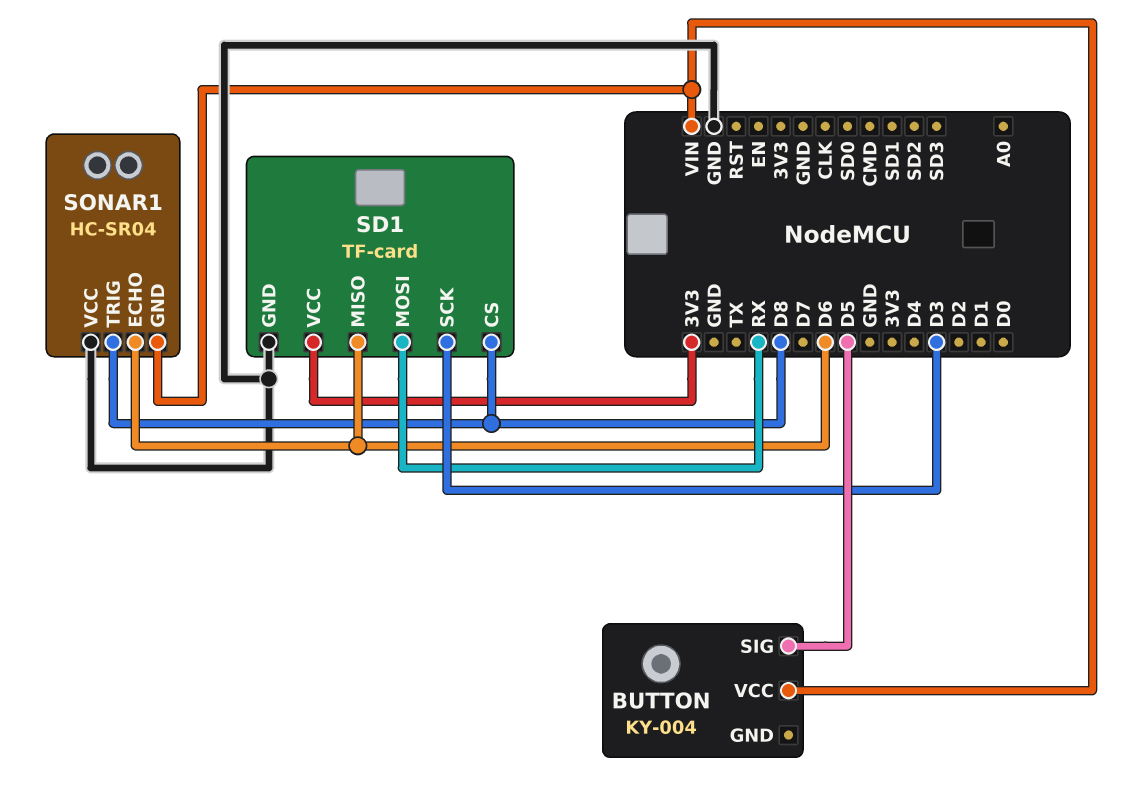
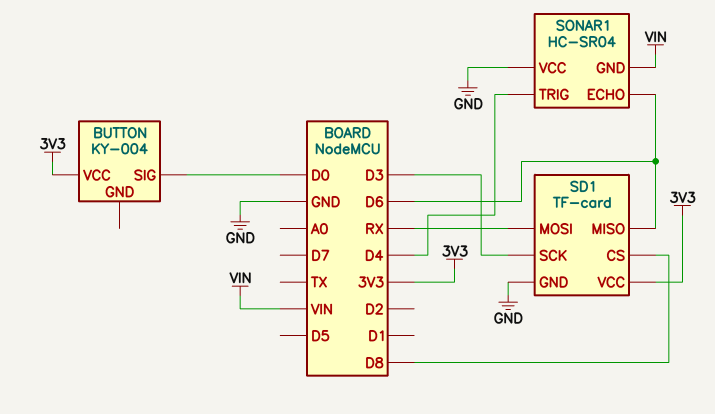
BUTTON pin SIG: D5 -> D0
BUTTON pin VCC: VIN -> 3V3
SONAR1 pin TRIG: D8 -> D4

